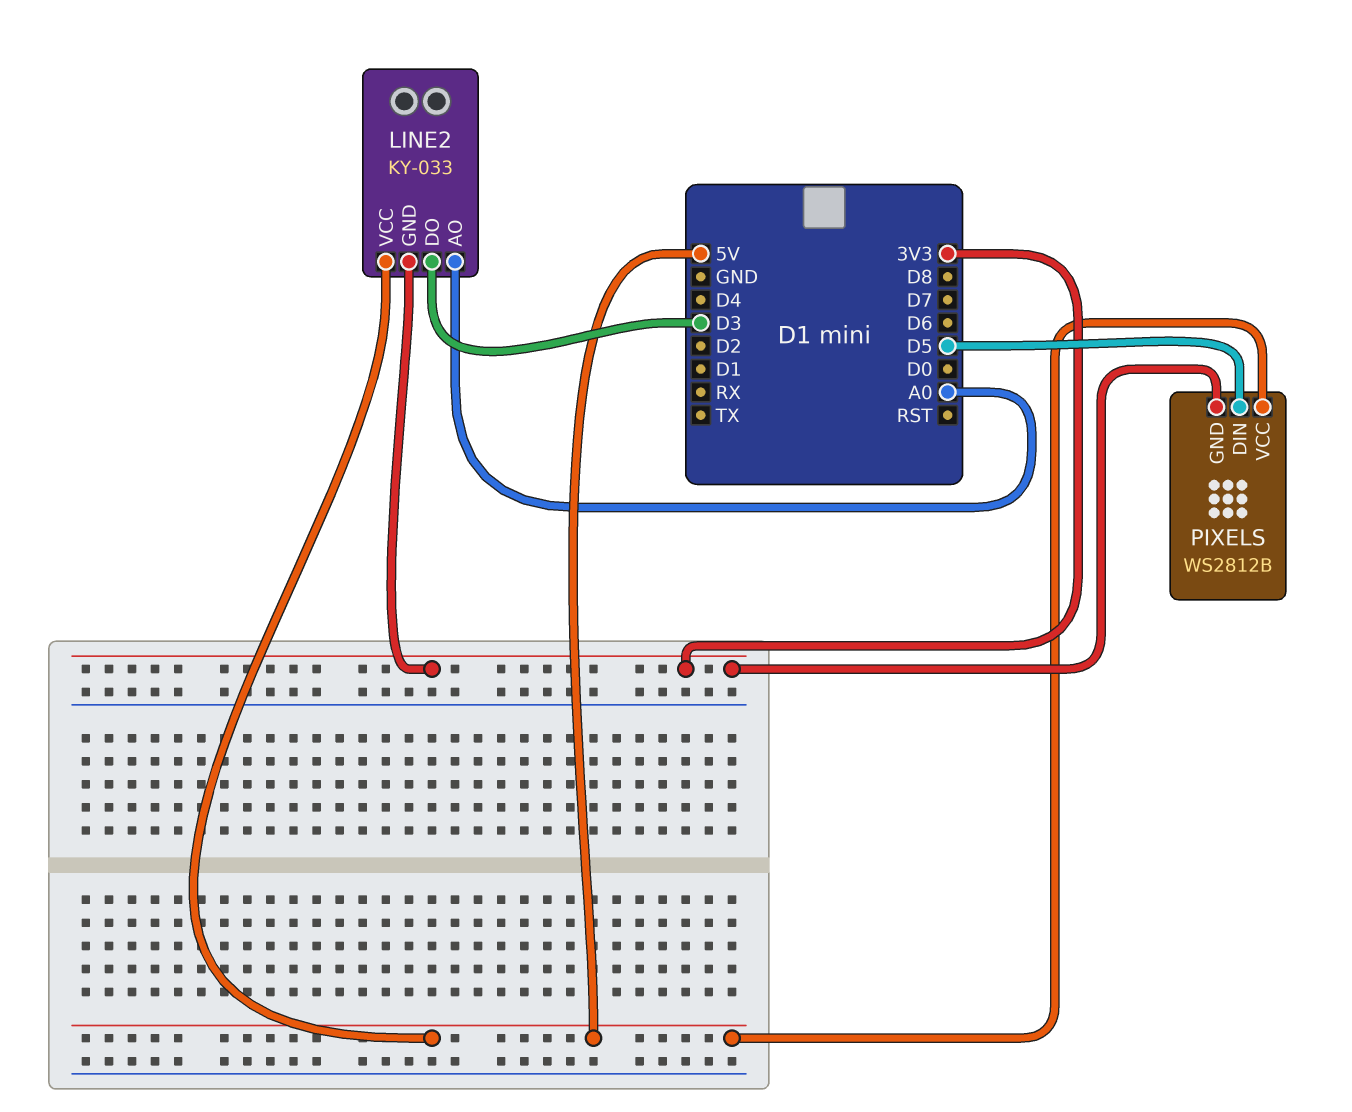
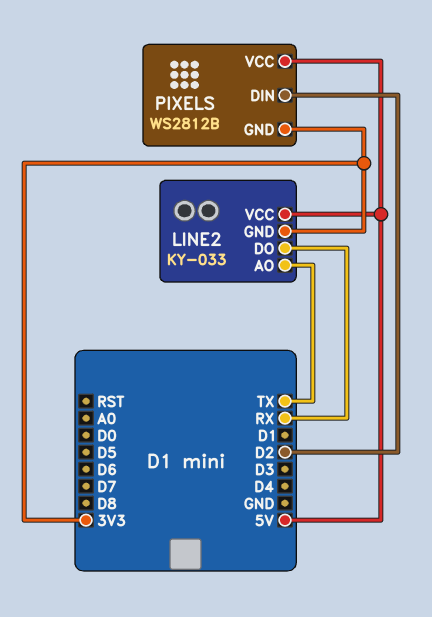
LINE2 pin AO: A0 -> TX
LINE2 pin DO: D3 -> RX
PIXELS pin DIN: D5 -> D2

